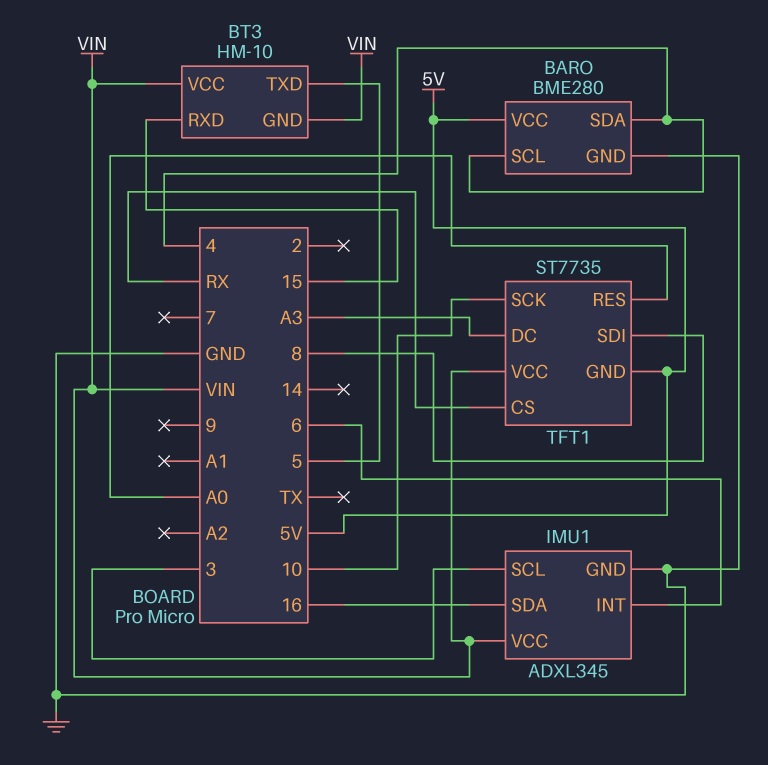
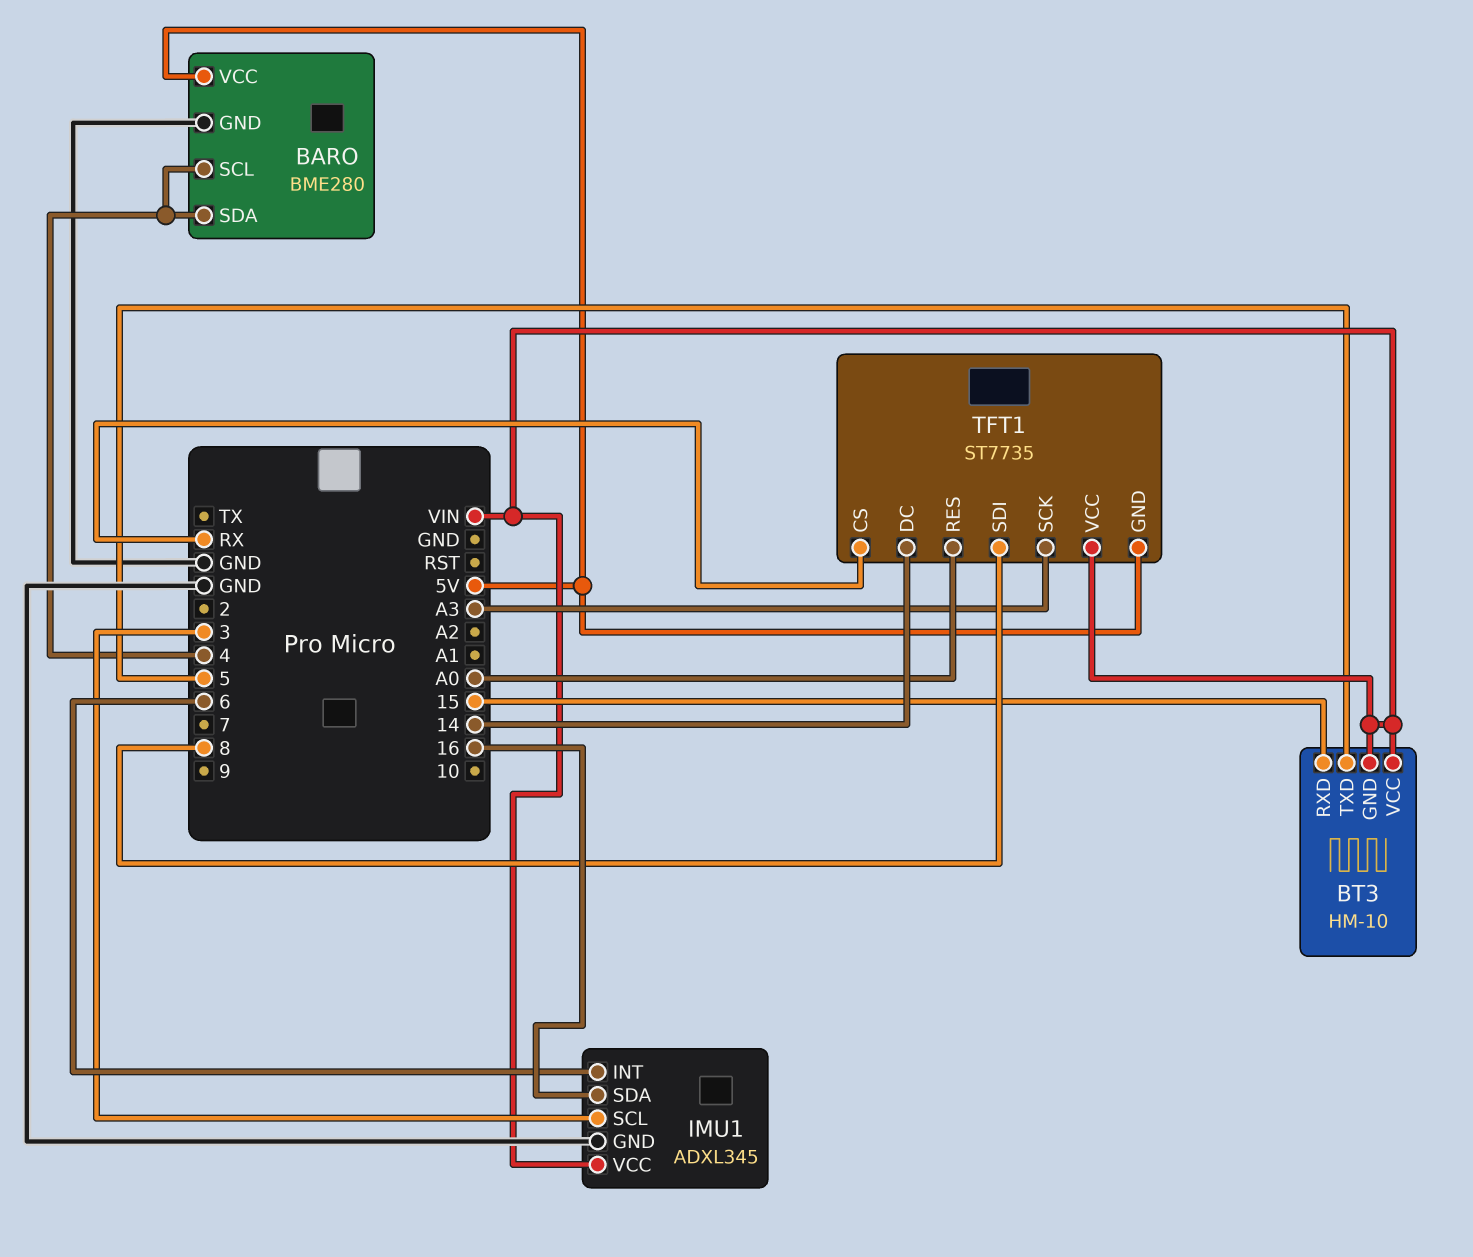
TFT1 pin DC: A3 -> 14
TFT1 pin SCK: 10 -> A3

